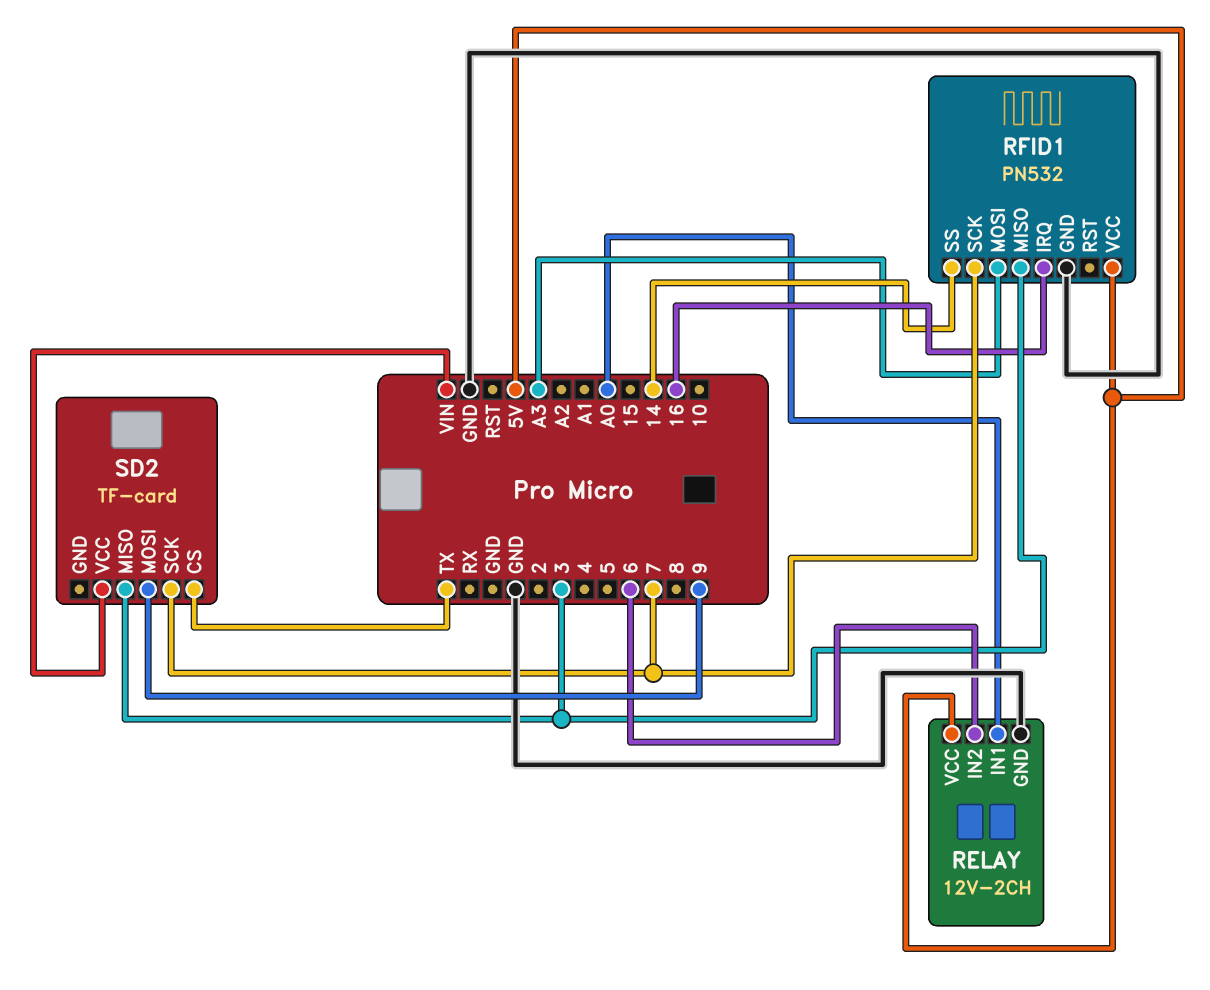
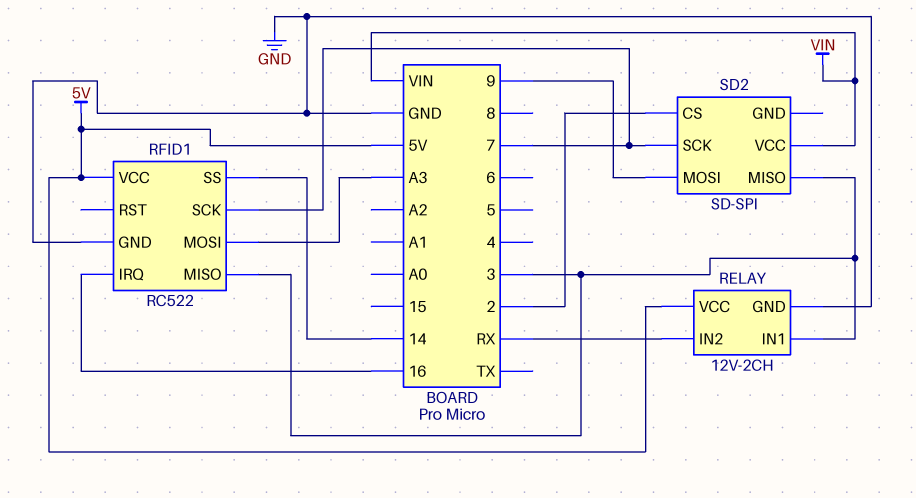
RELAY pin IN1: A0 -> 3
RELAY pin IN2: 6 -> RX
RFID1: PN532 -> RC522
SD2: TF-card -> SD-SPI
SD2 pin CS: TX -> 2

